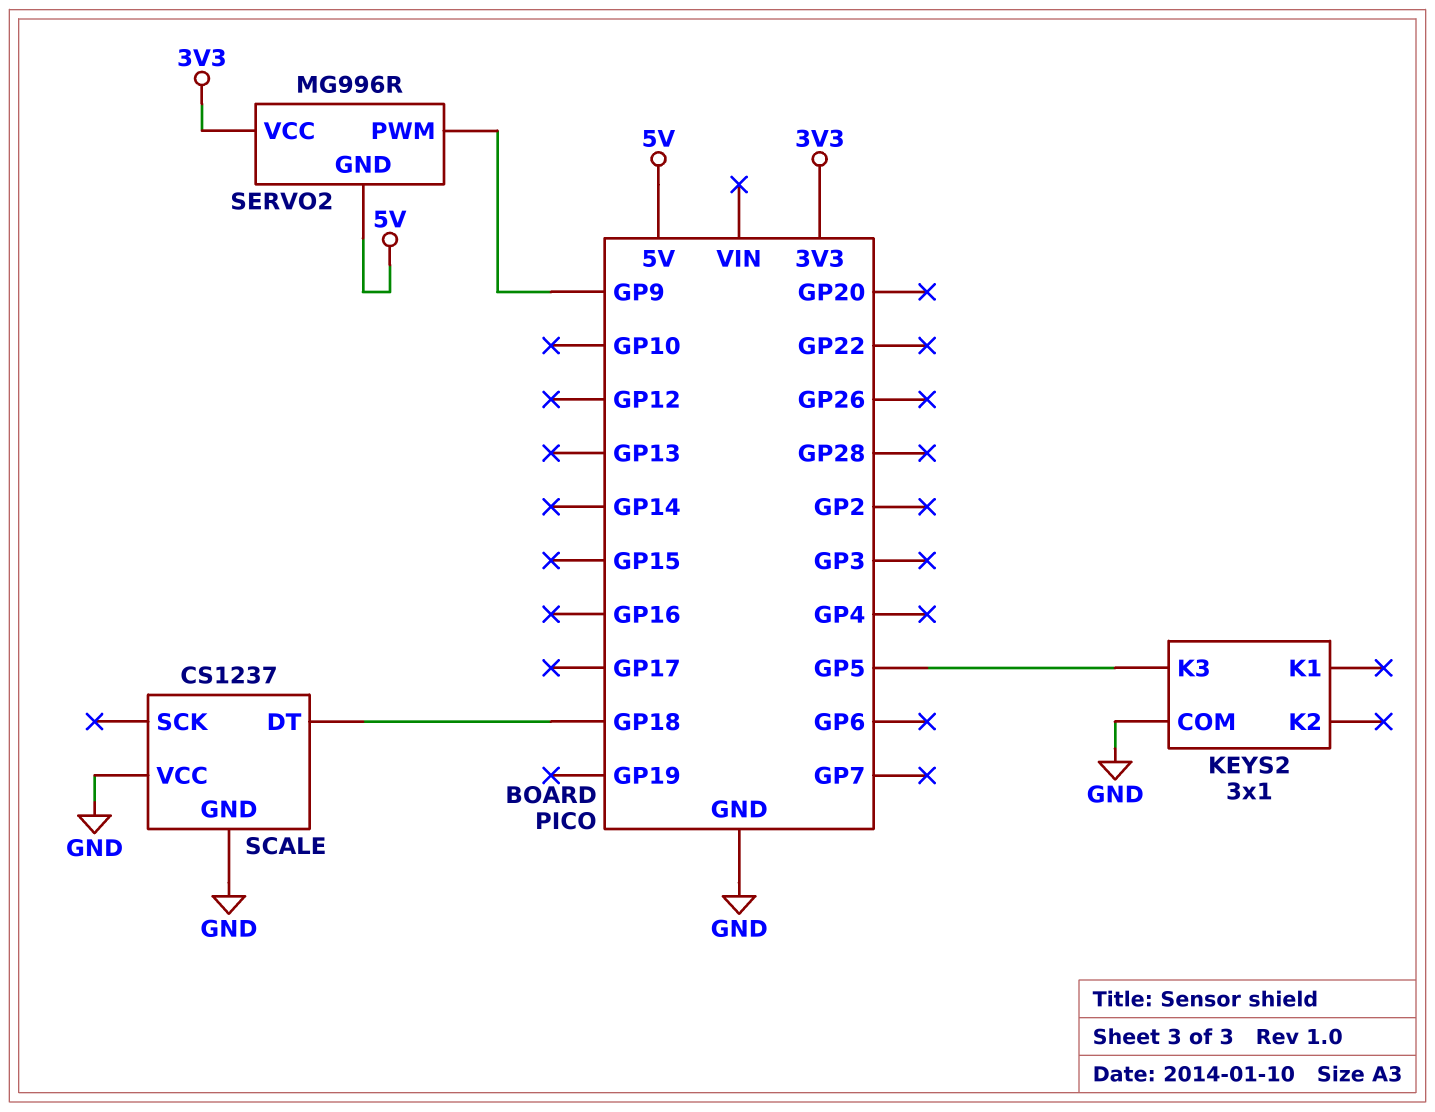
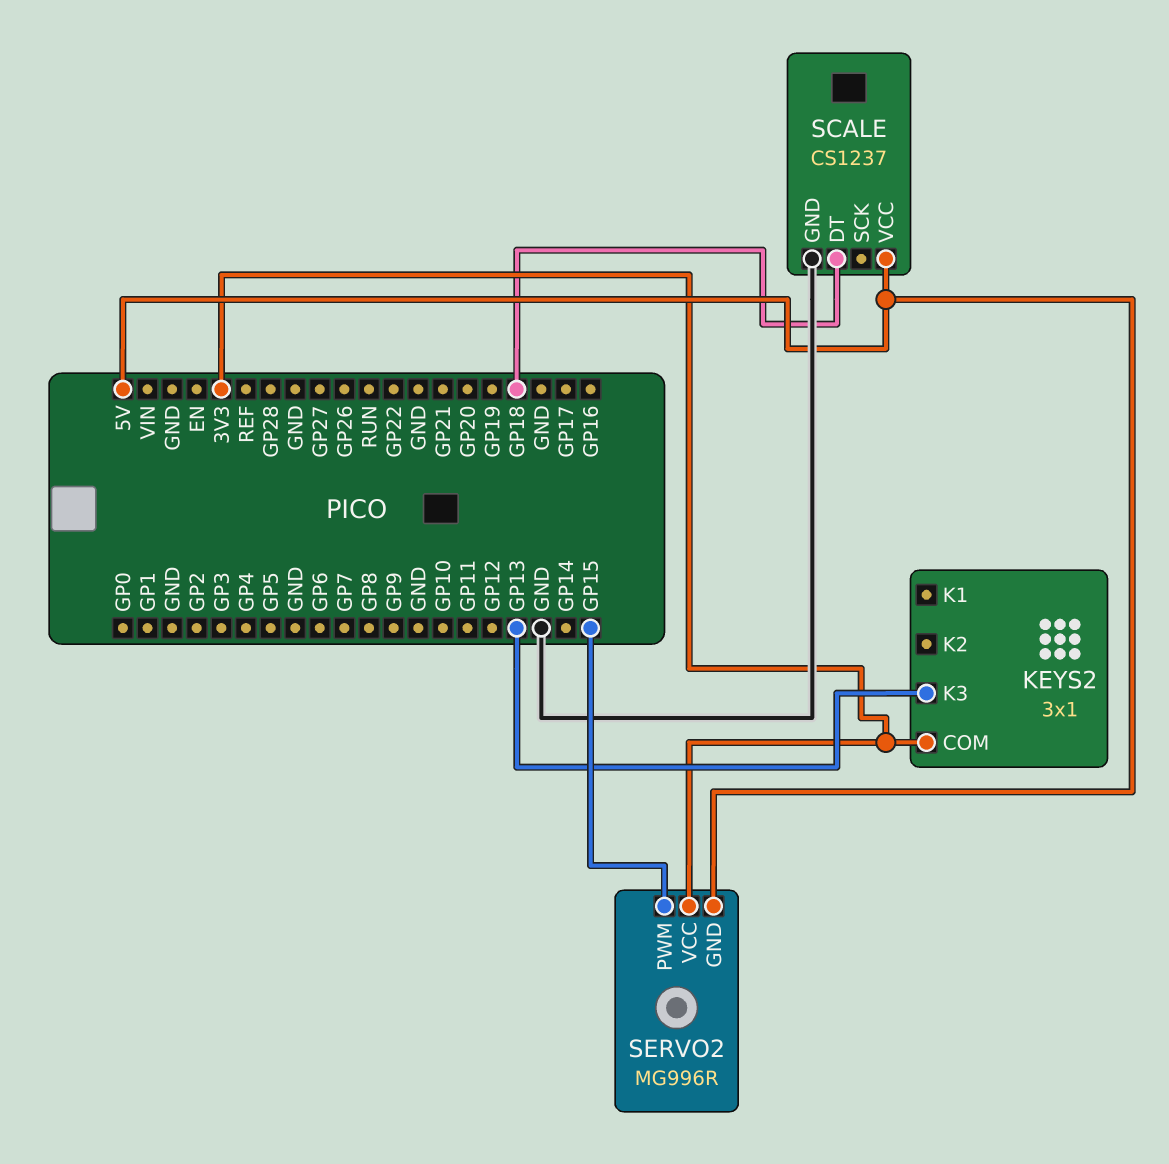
KEYS2 pin COM: GND -> 3V3
KEYS2 pin K3: GP5 -> GP13
SCALE pin VCC: GND -> 5V
SERVO2 pin PWM: GP9 -> GP15

